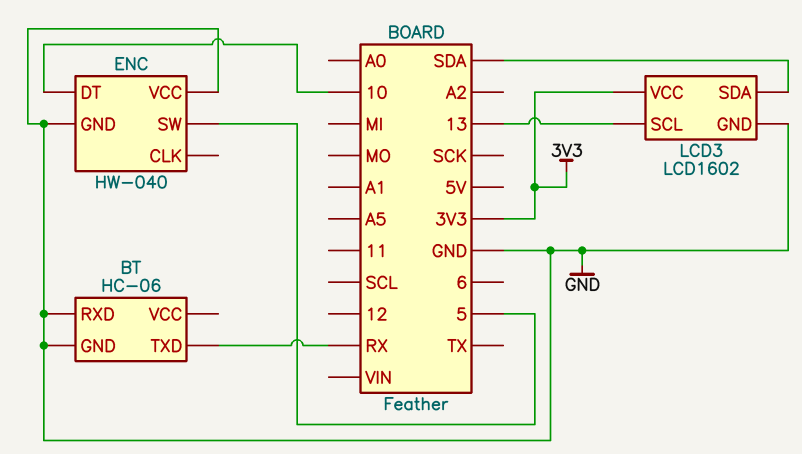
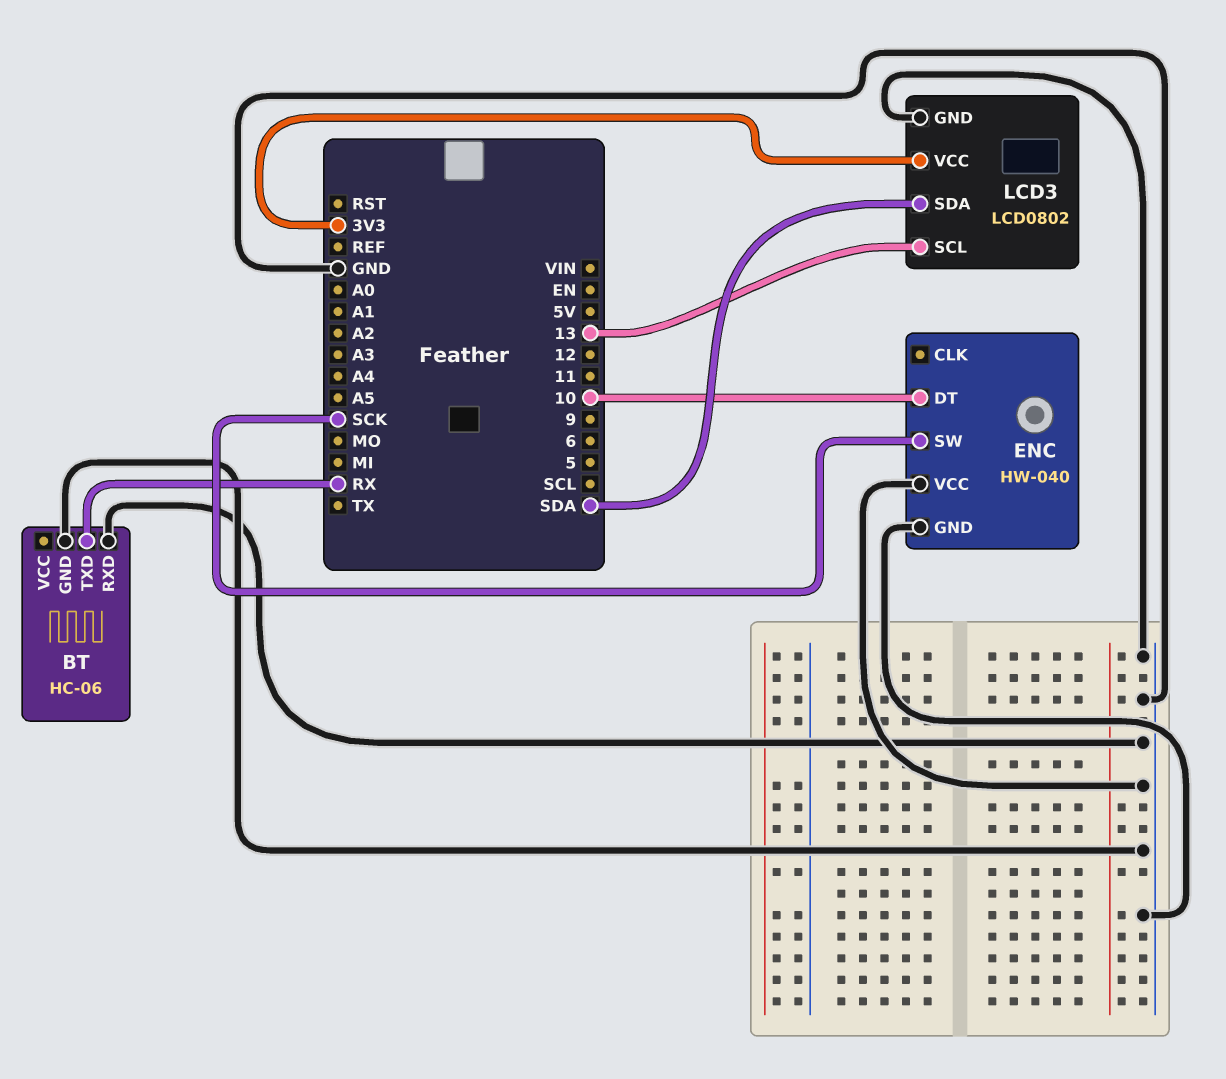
ENC pin SW: 5 -> SCK
LCD3: LCD1602 -> LCD0802

